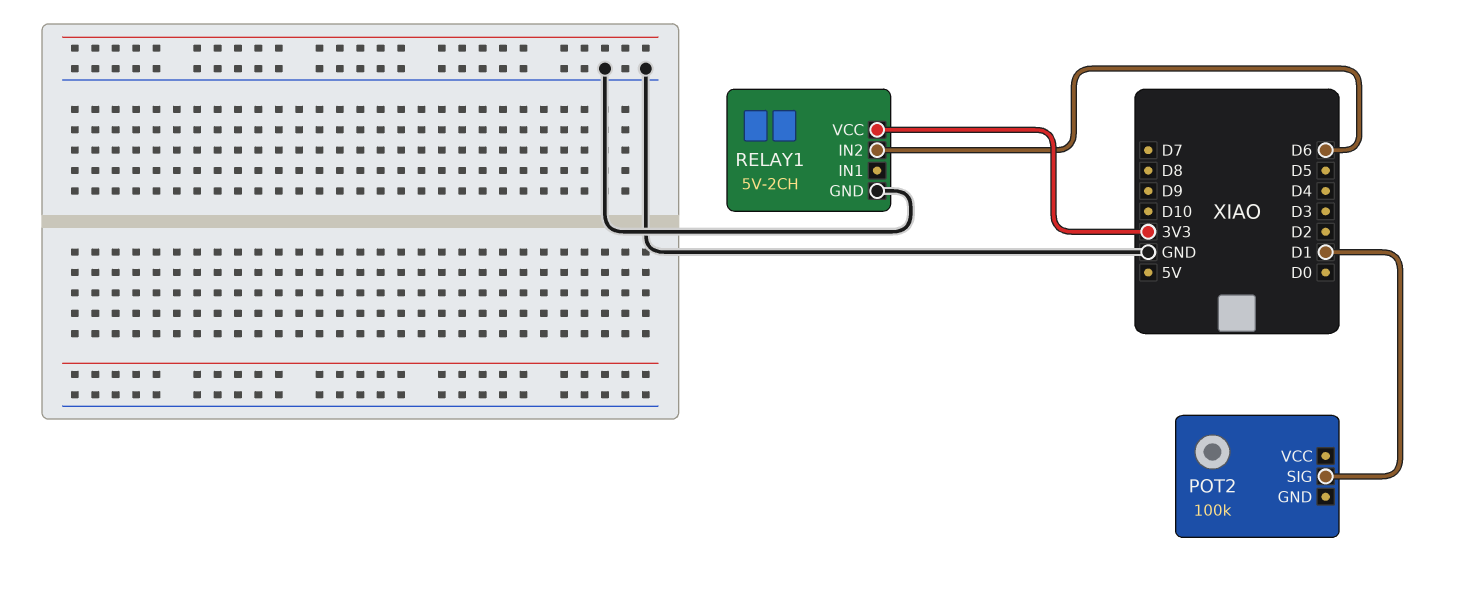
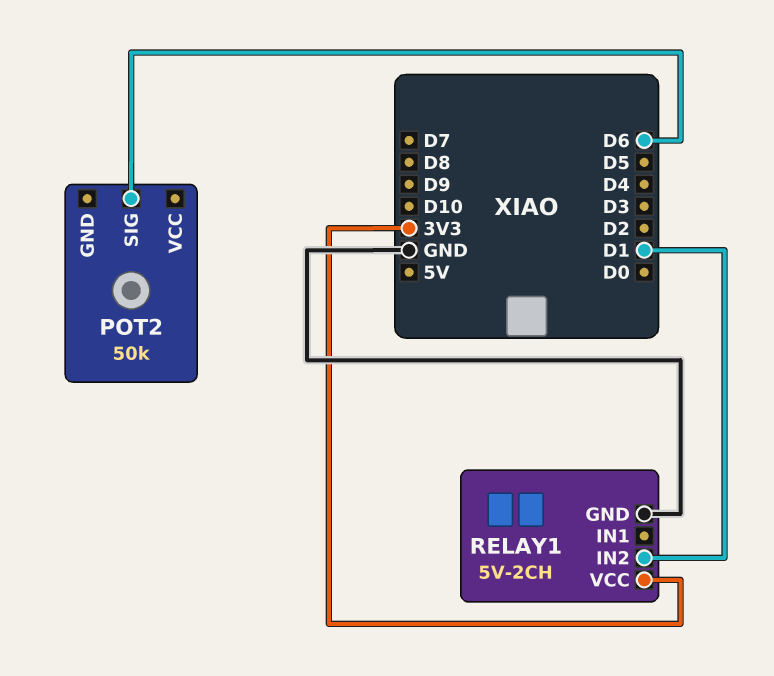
POT2: 100k -> 50k
POT2 pin SIG: D1 -> D6
RELAY1 pin IN2: D6 -> D1

